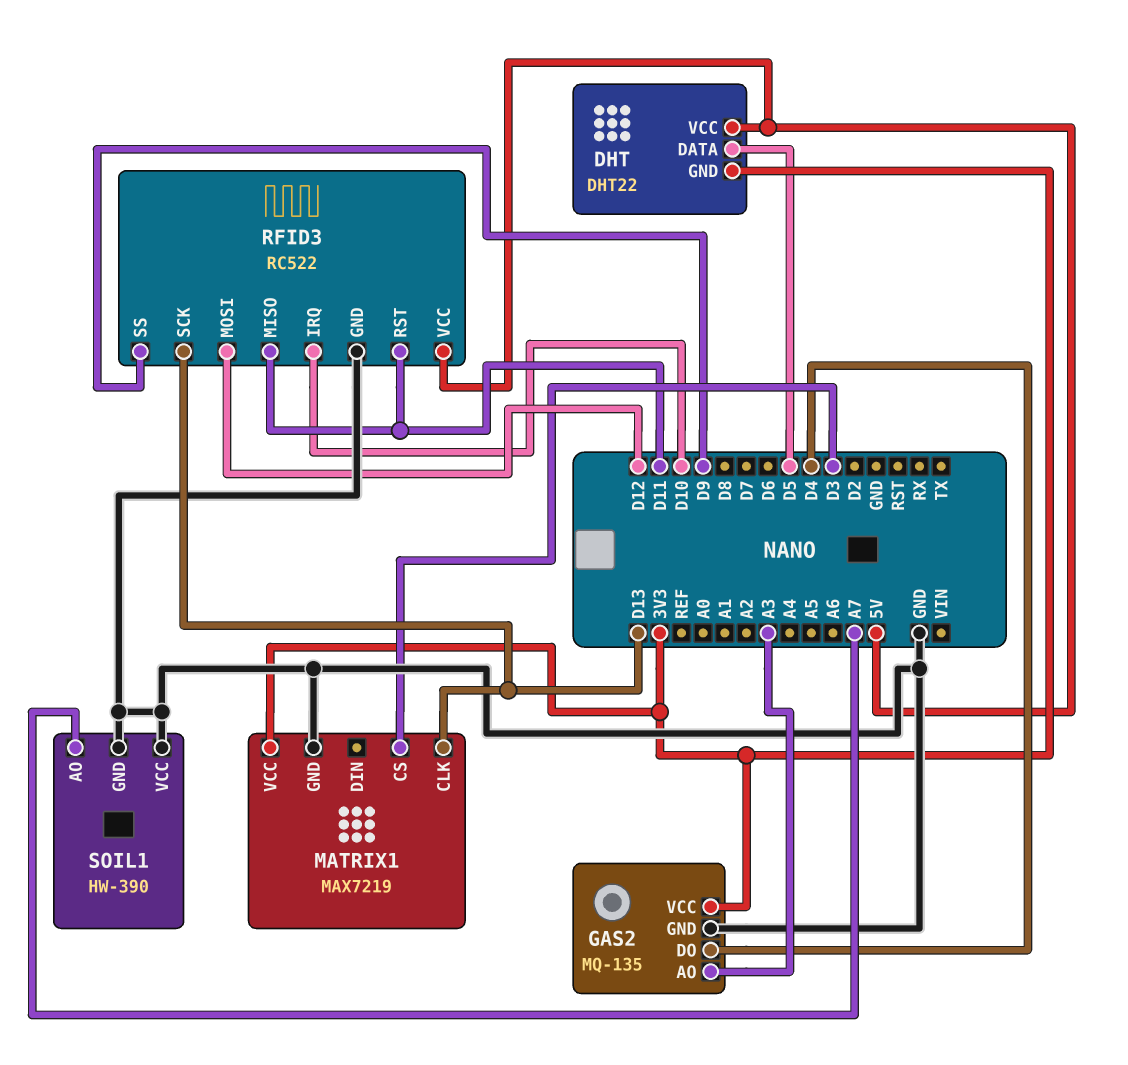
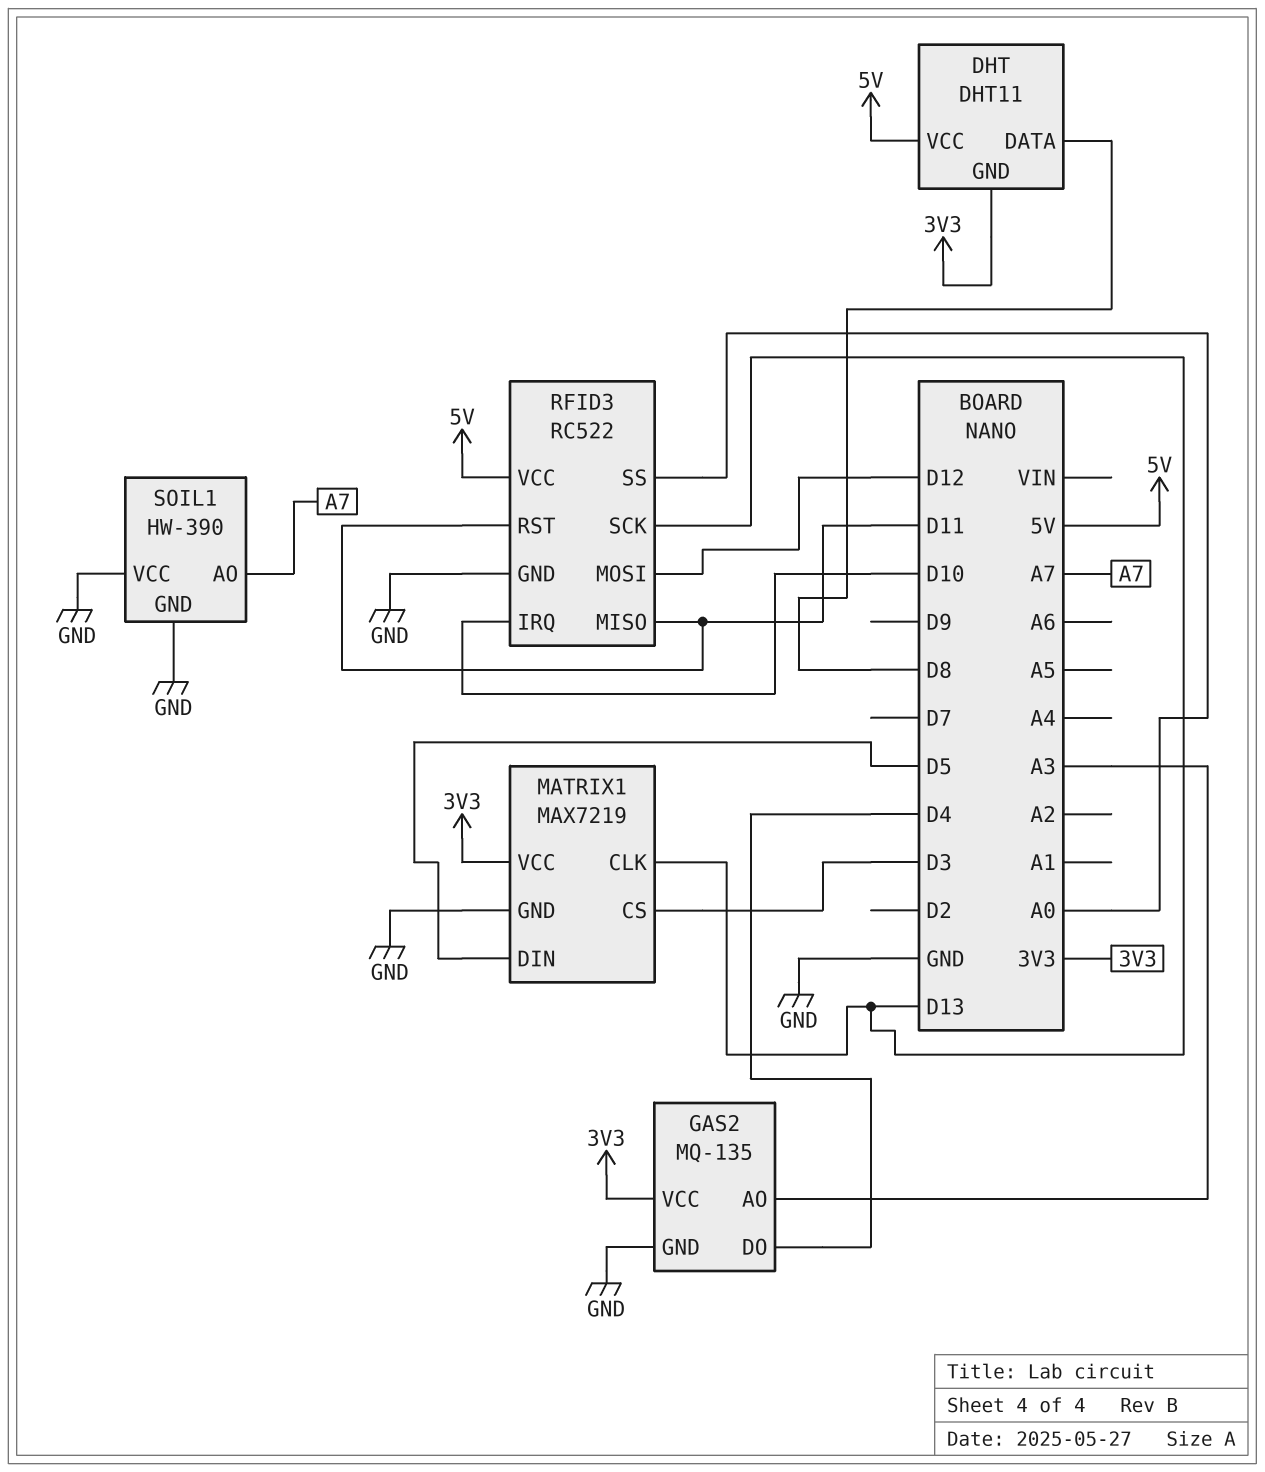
DHT: DHT22 -> DHT11
DHT pin DATA: D5 -> D8
MATRIX1 pin DIN: none -> D5
RFID3 pin SS: D9 -> A0

